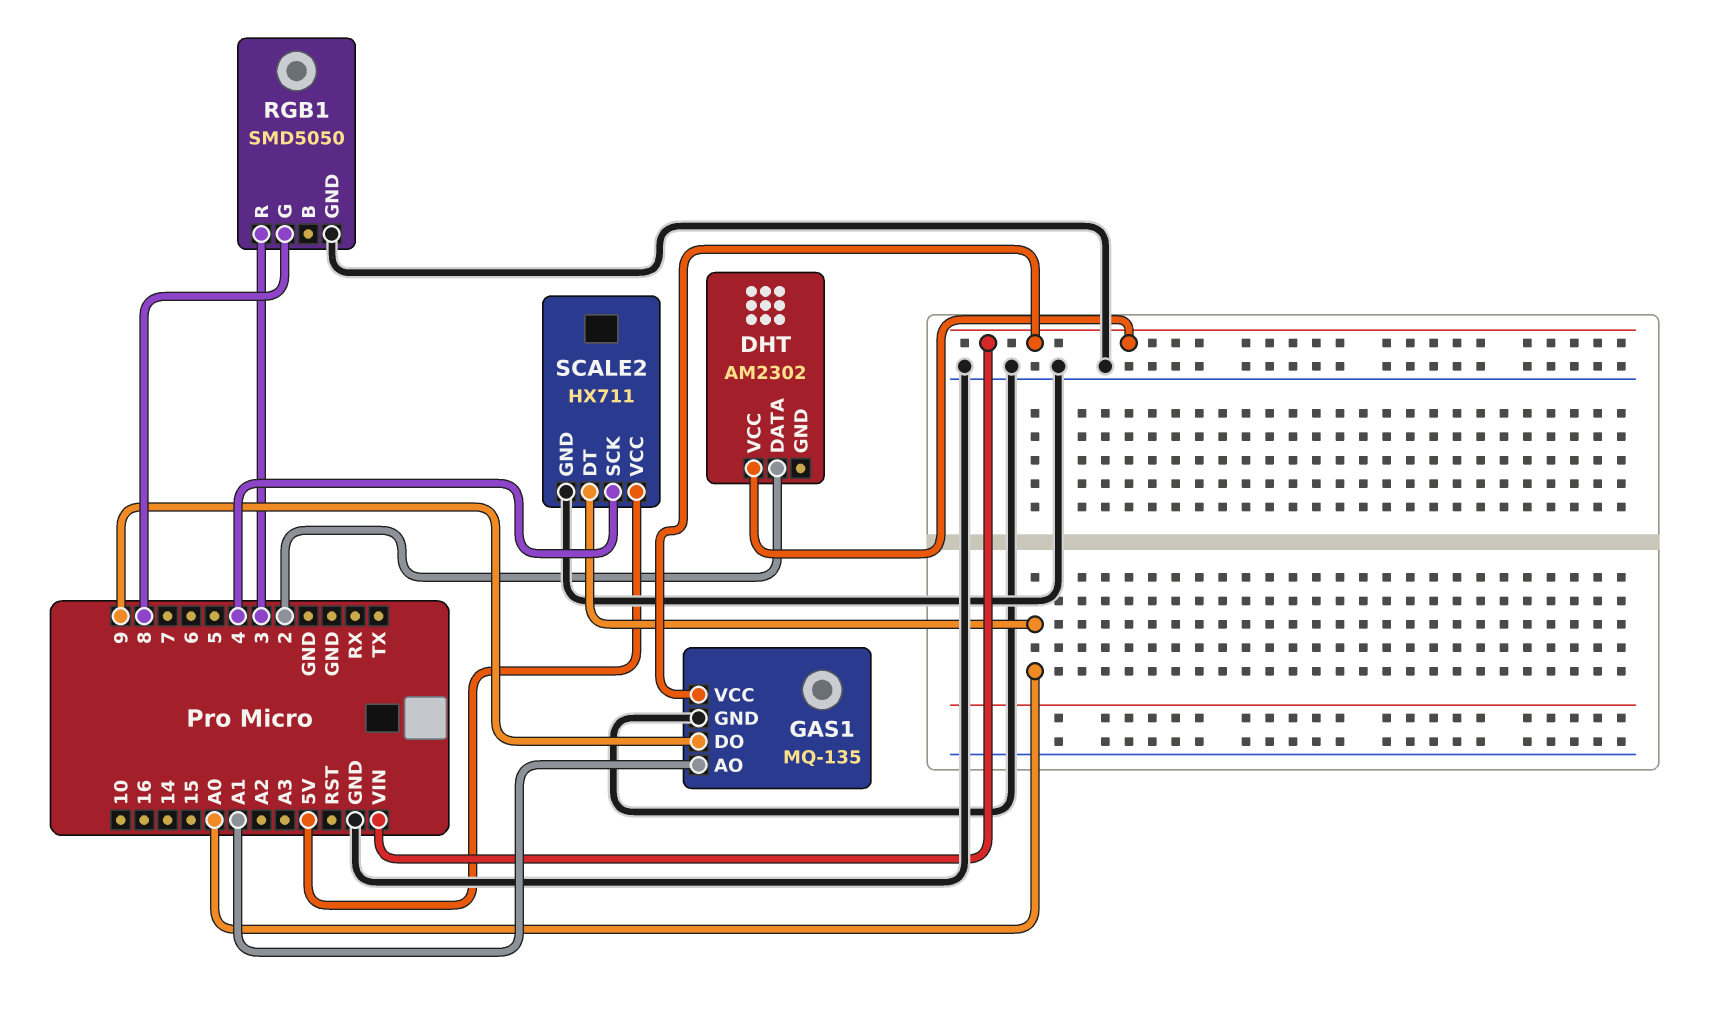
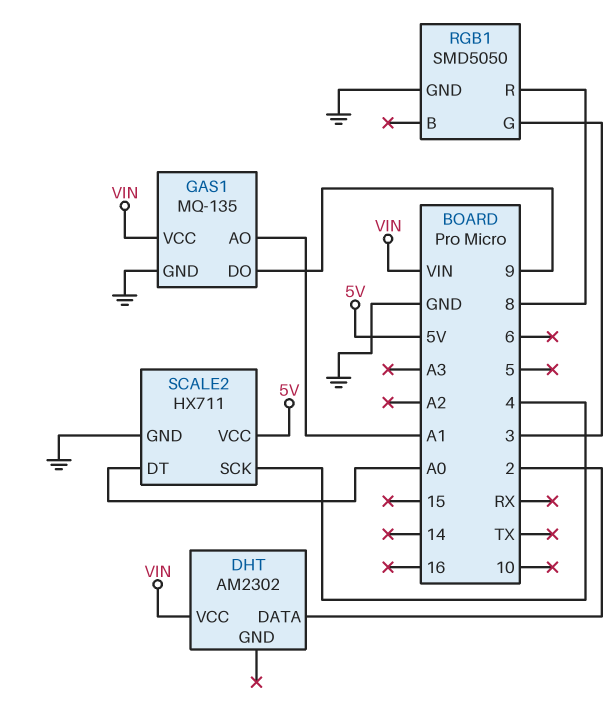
RGB1 pin G: 8 -> 3
RGB1 pin R: 3 -> 8

